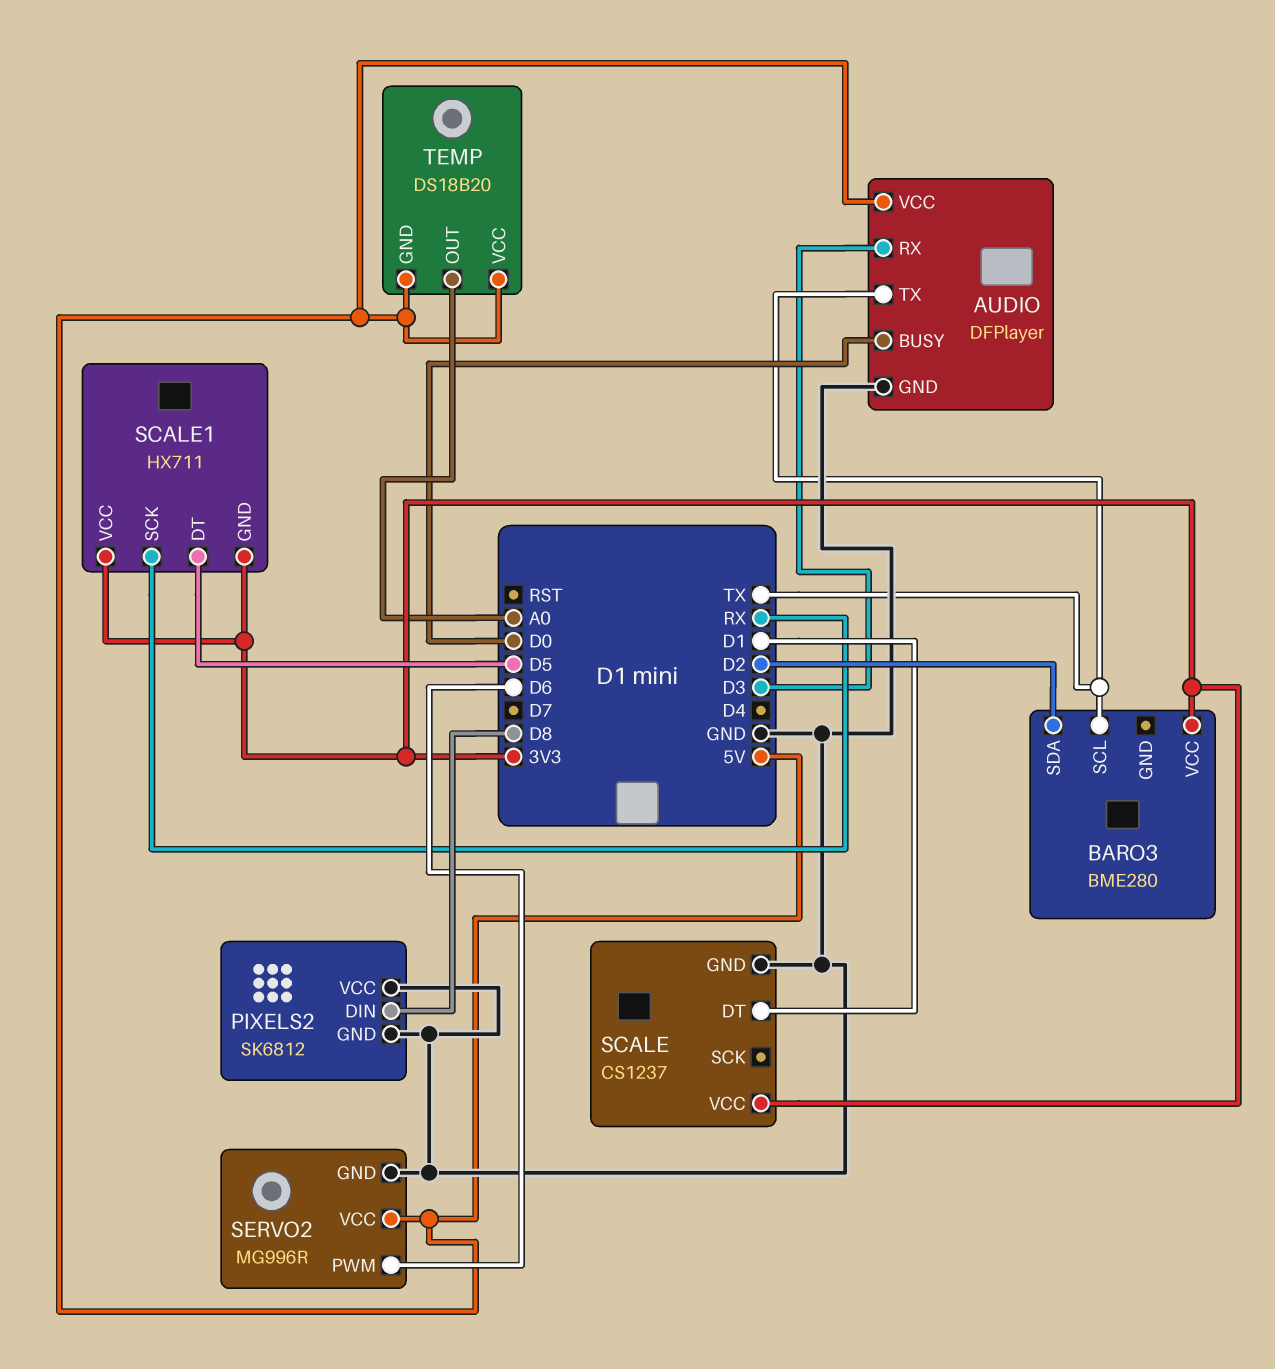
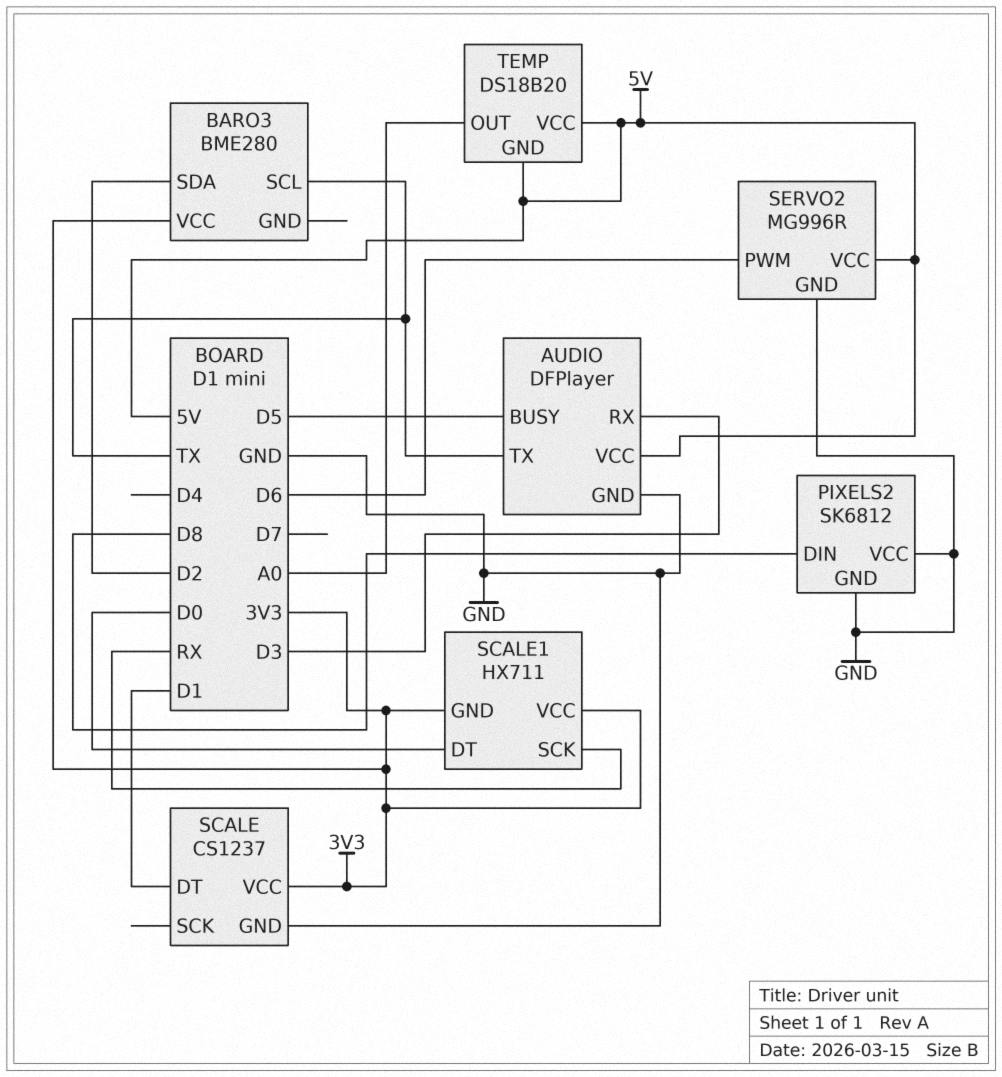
AUDIO pin BUSY: D0 -> D5
SCALE1 pin DT: D5 -> D0

